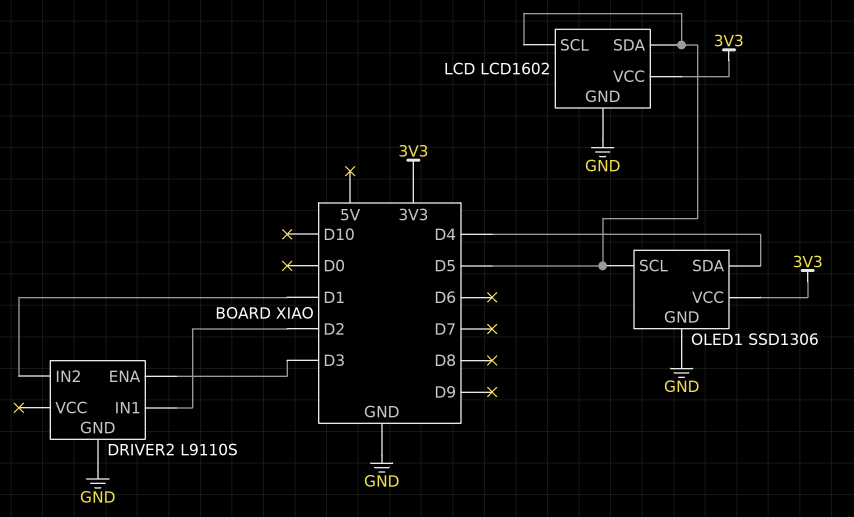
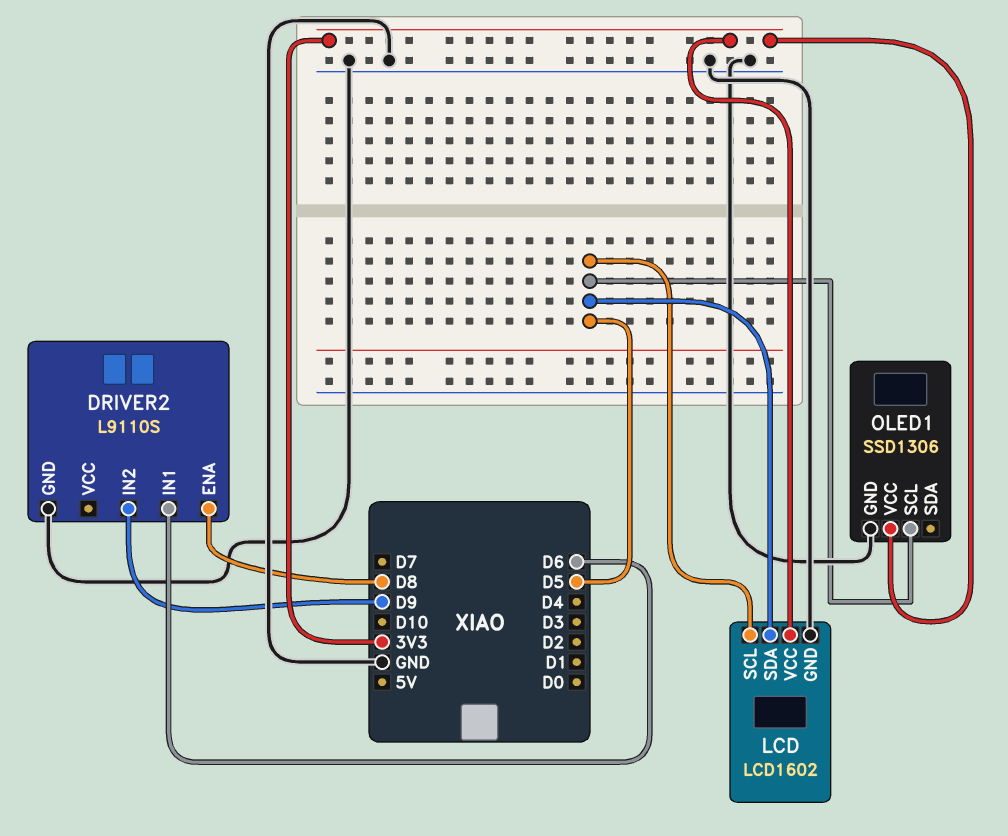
DRIVER2 pin ENA: D3 -> D8
DRIVER2 pin IN1: D2 -> D6
DRIVER2 pin IN2: D1 -> D9
OLED1 pin SDA: D4 -> none

